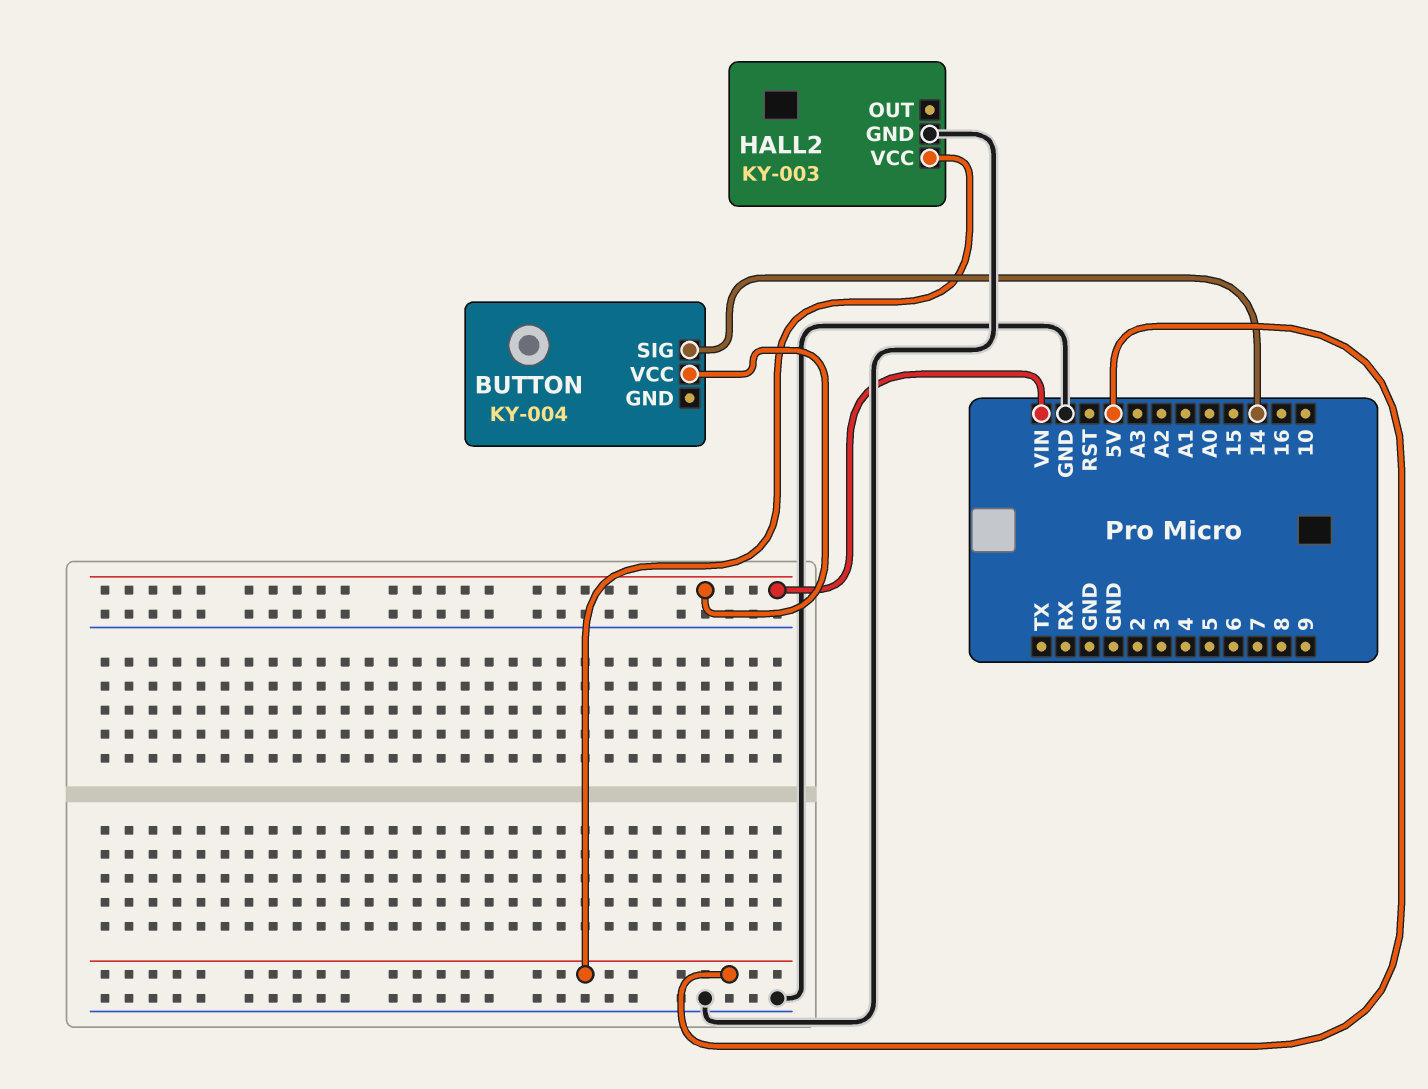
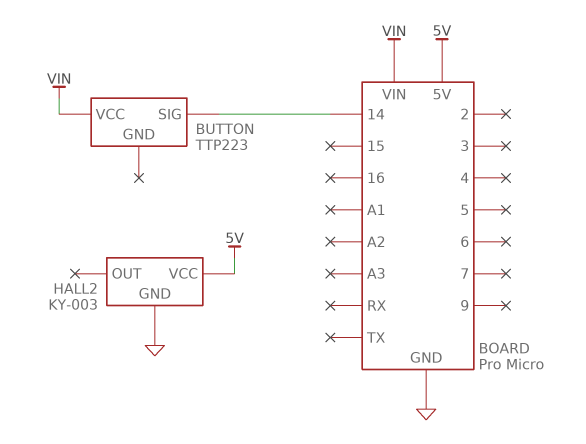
BUTTON: KY-004 -> TTP223

